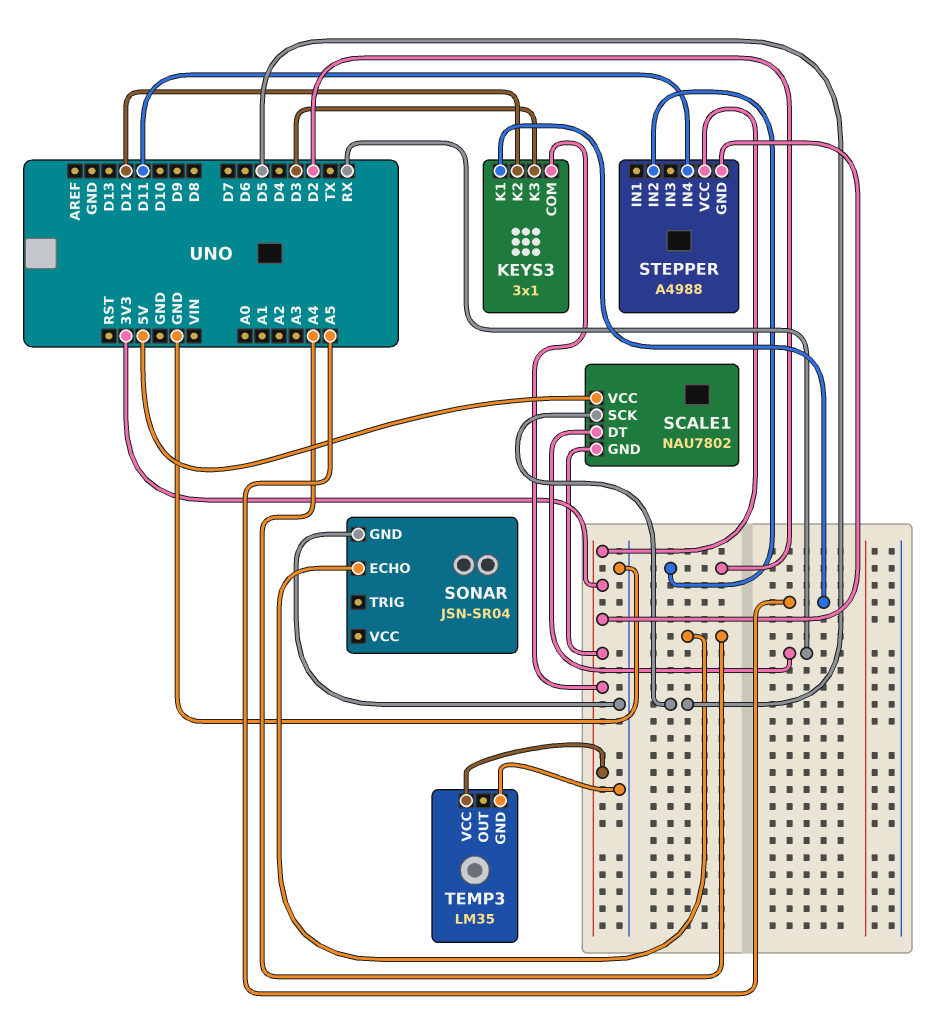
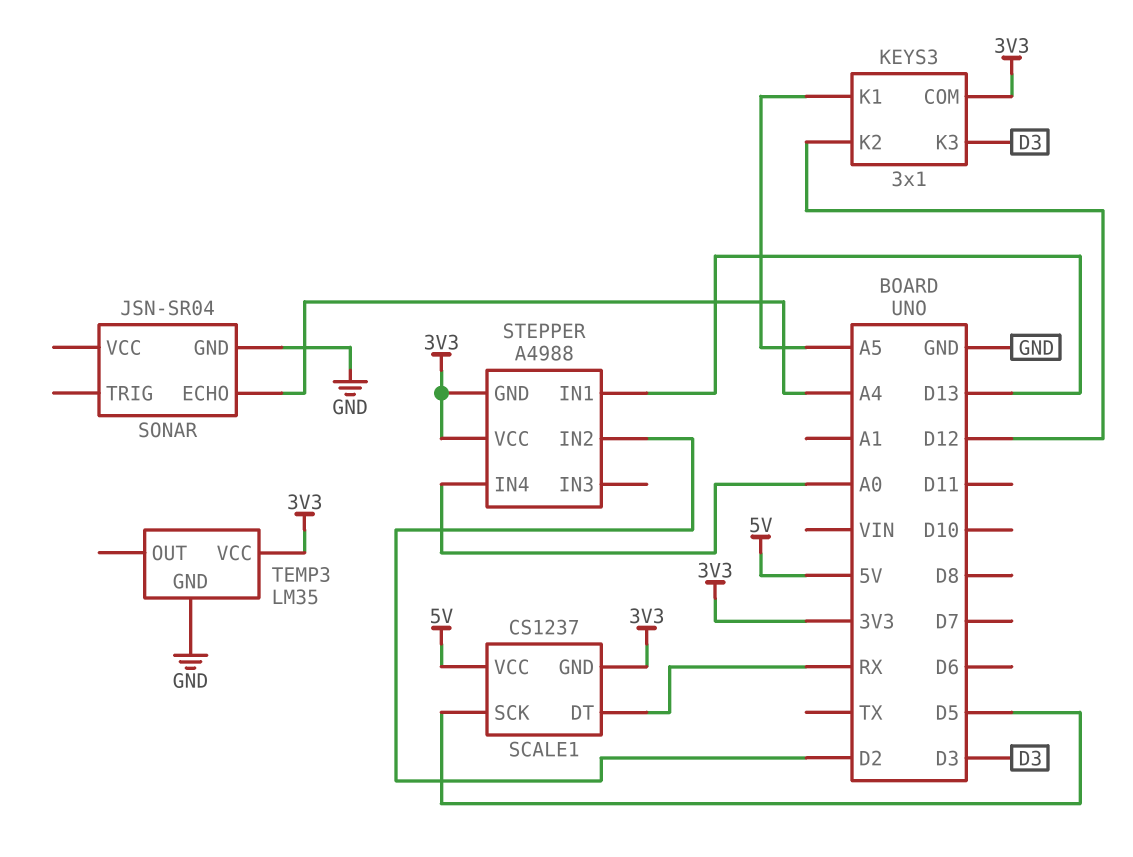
SCALE1: NAU7802 -> CS1237
STEPPER pin IN1: none -> D13
STEPPER pin IN4: D11 -> A0

